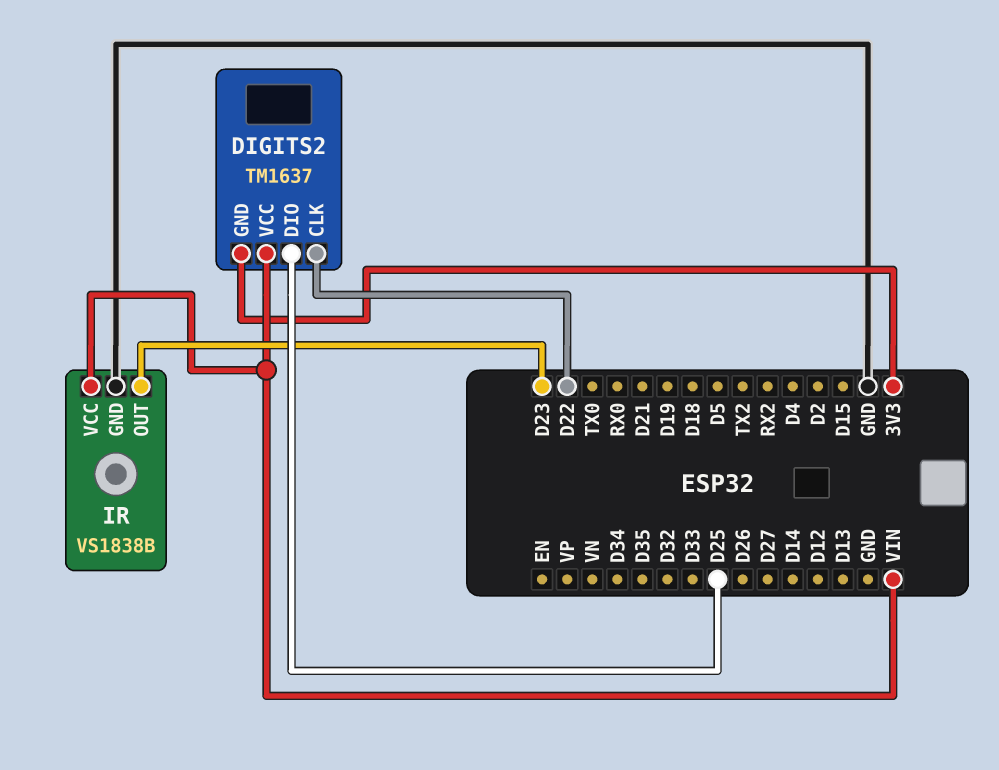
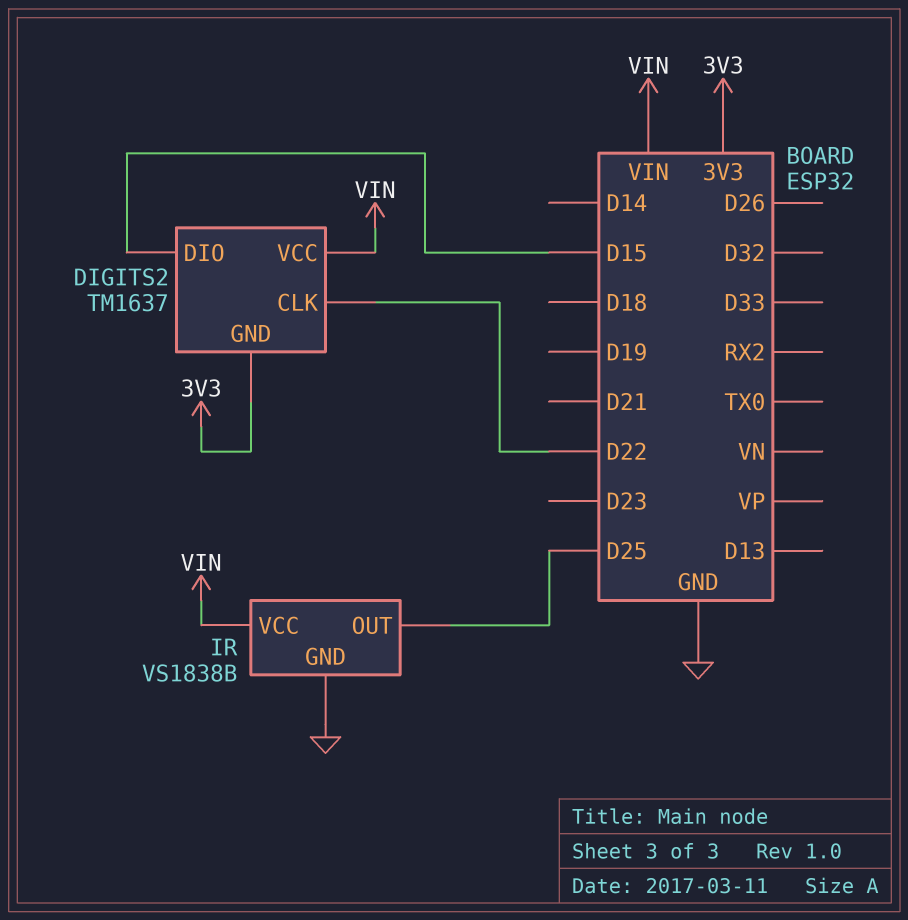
DIGITS2 pin DIO: D25 -> D15
IR pin OUT: D23 -> D25

